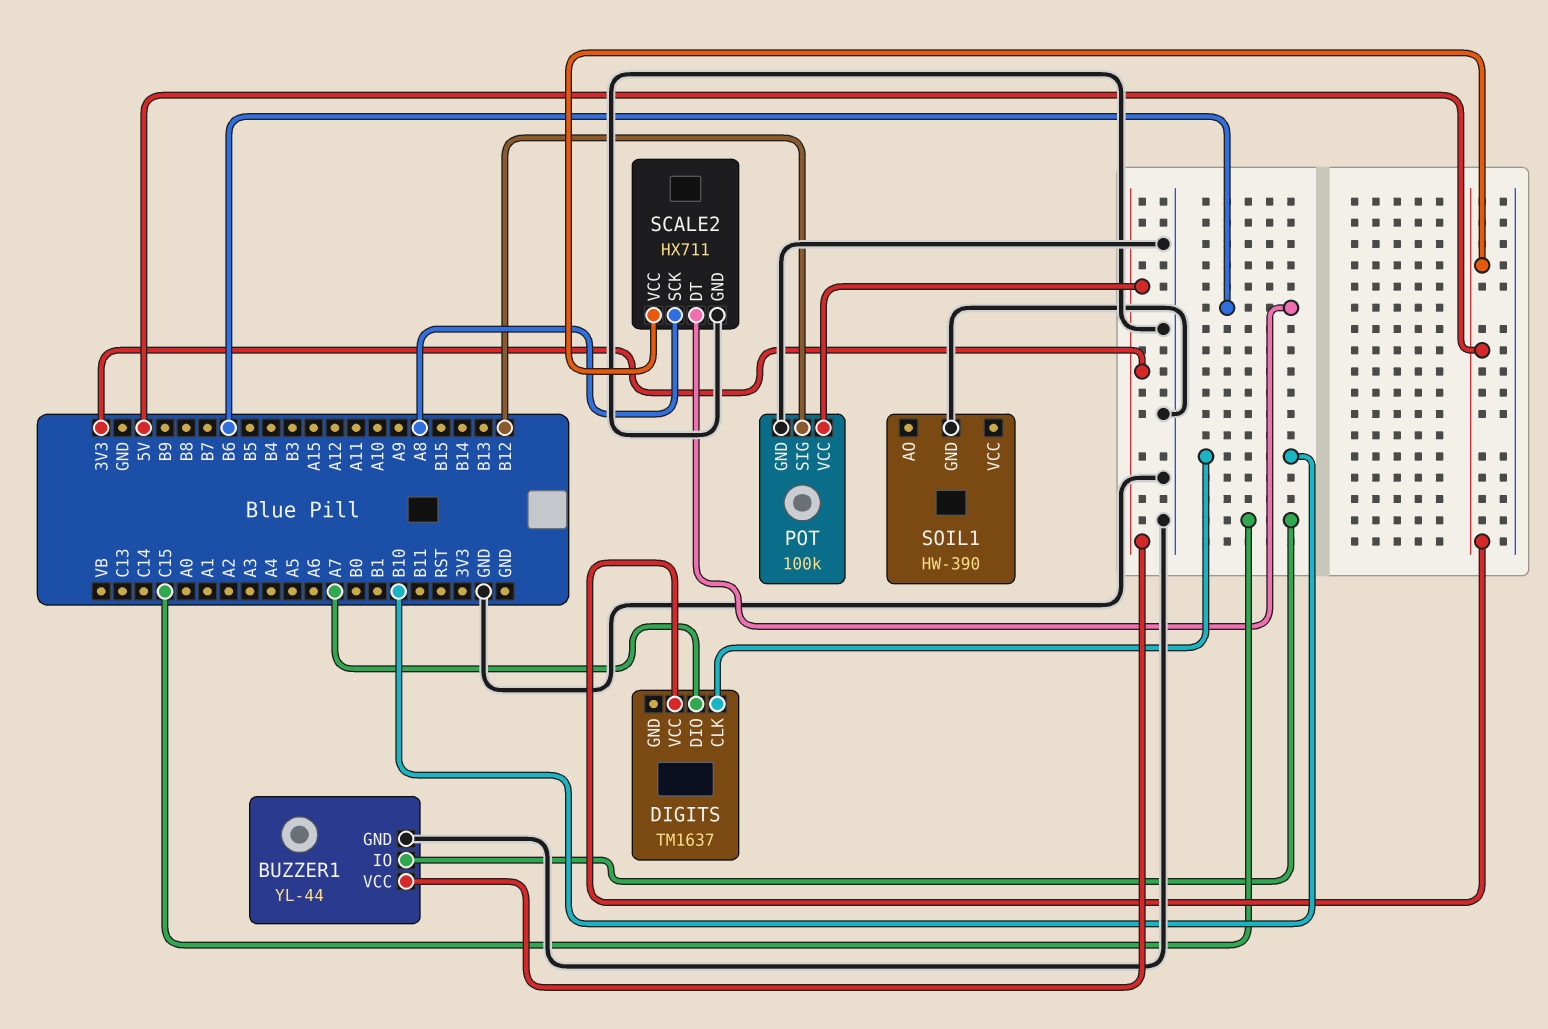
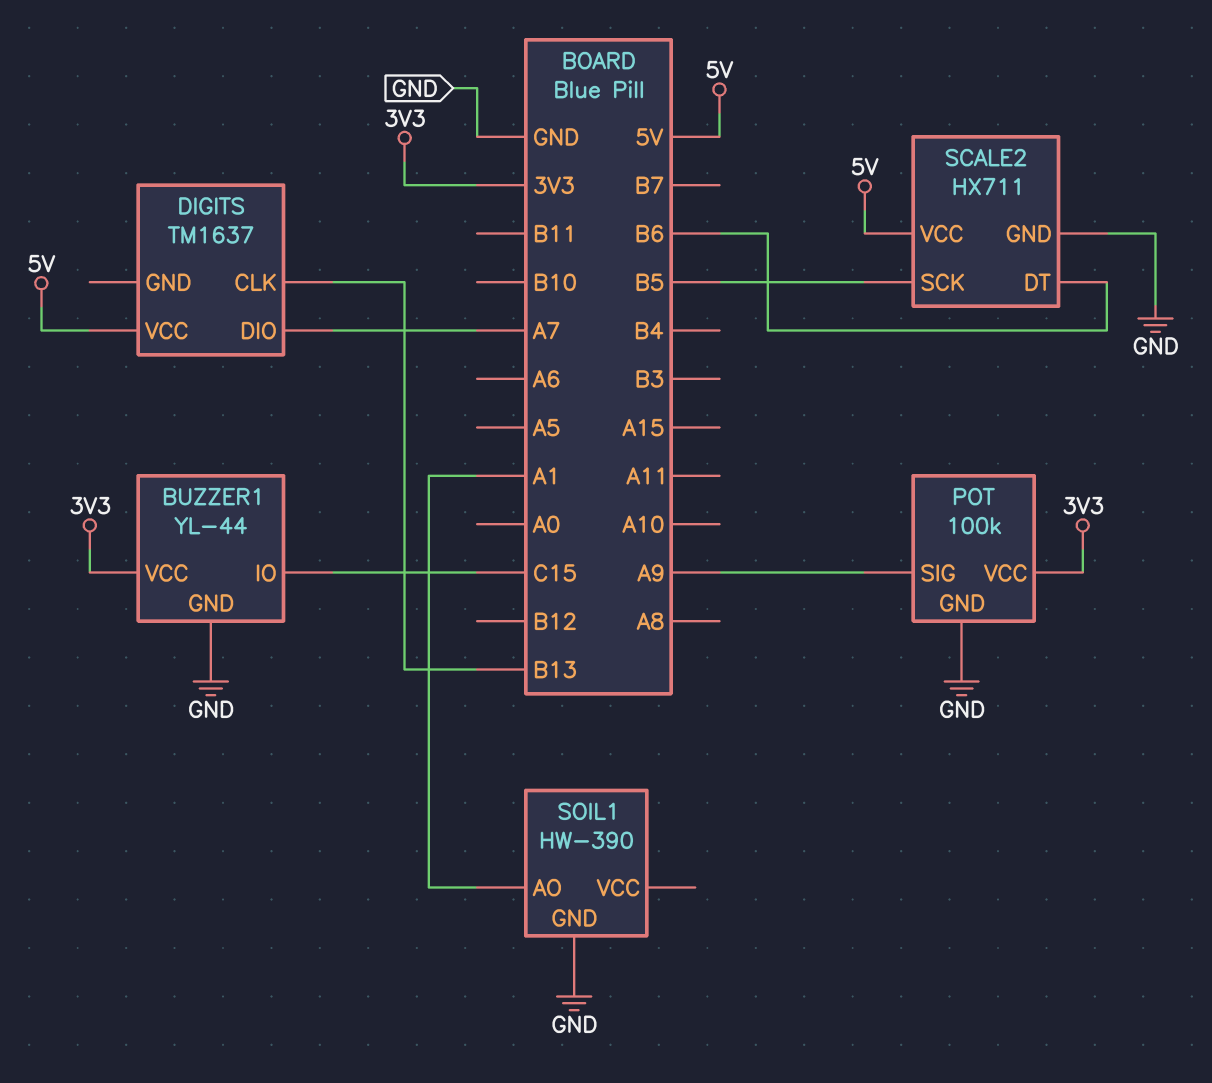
DIGITS pin CLK: B10 -> B13
POT pin SIG: B12 -> A9
SCALE2 pin SCK: A8 -> B5
SOIL1 pin AO: none -> A1

